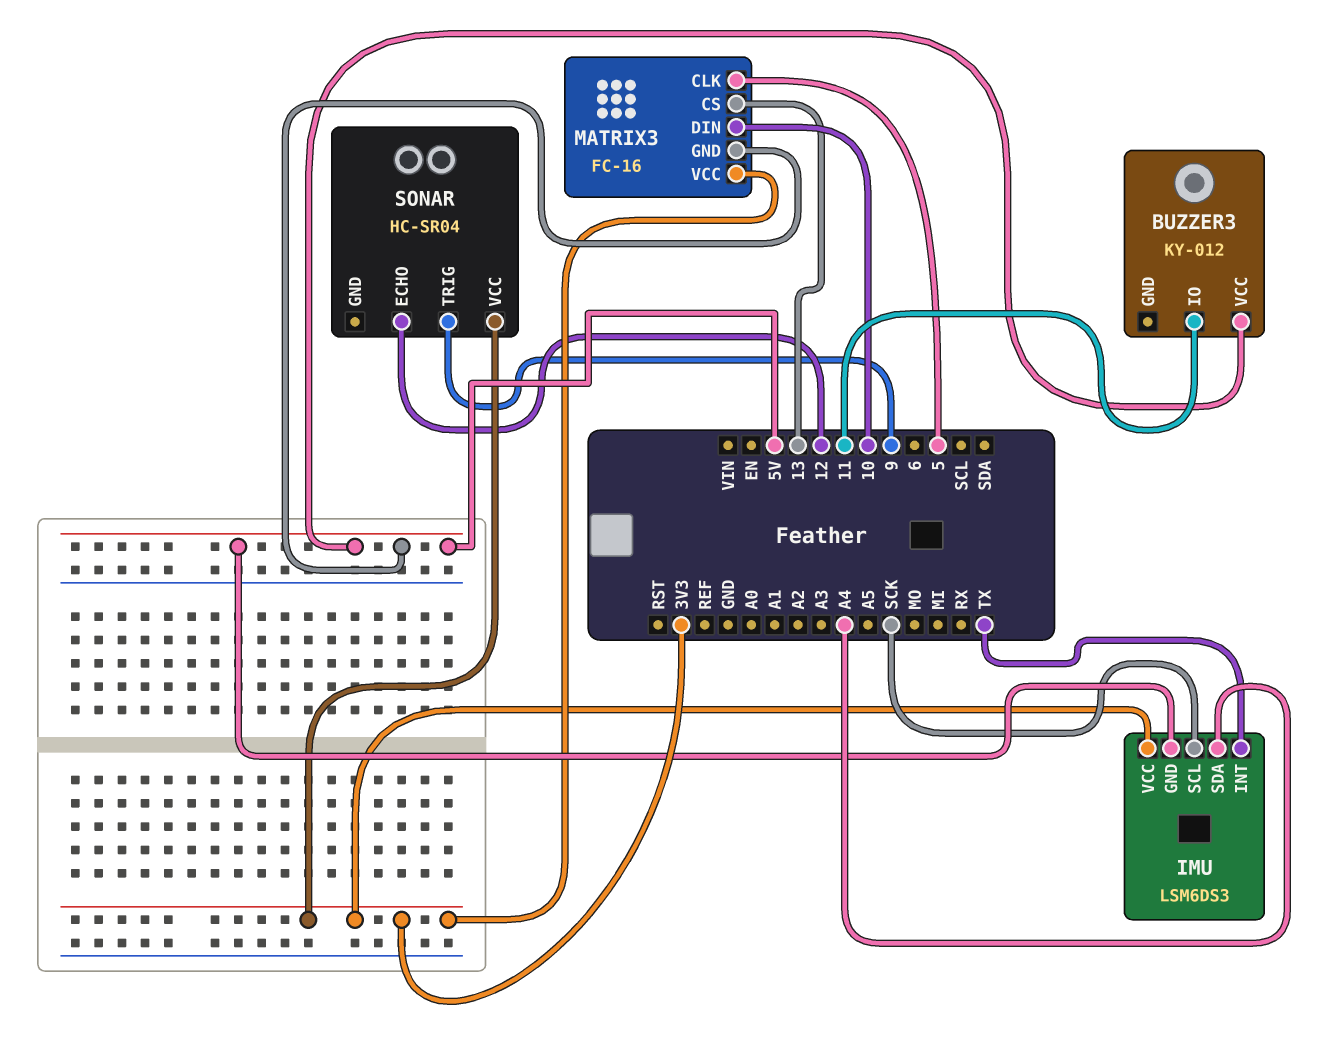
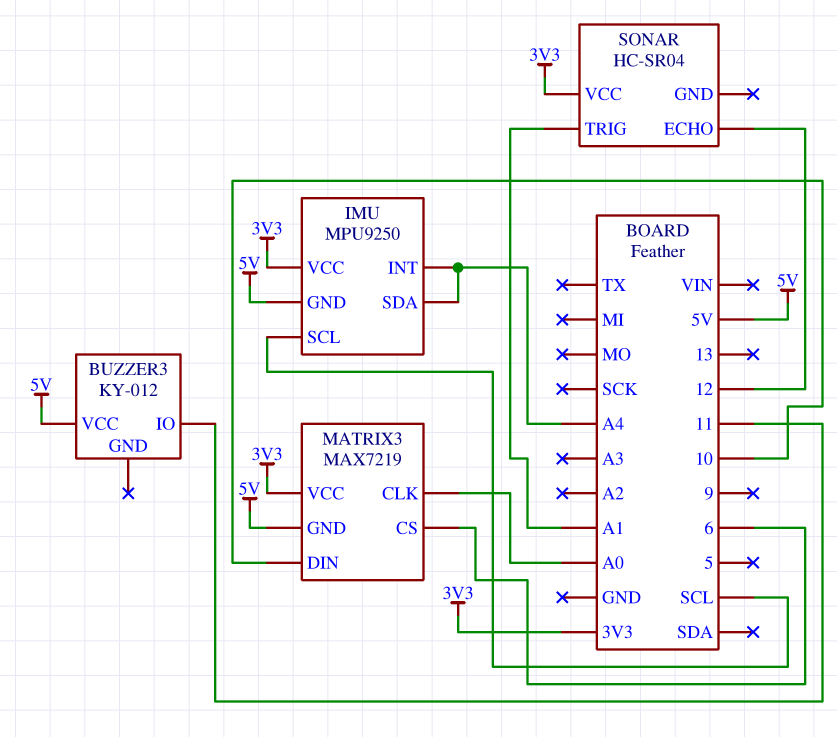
IMU: LSM6DS3 -> MPU9250
IMU pin INT: TX -> A4
IMU pin SCL: SCK -> SCL
MATRIX3: FC-16 -> MAX7219
MATRIX3 pin CLK: 5 -> A0
MATRIX3 pin CS: 13 -> 6
SONAR pin TRIG: 9 -> A1

